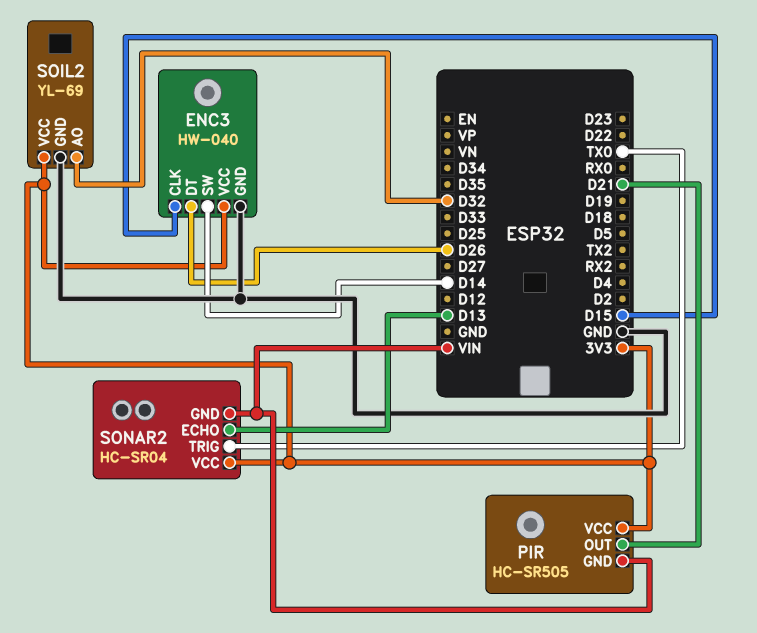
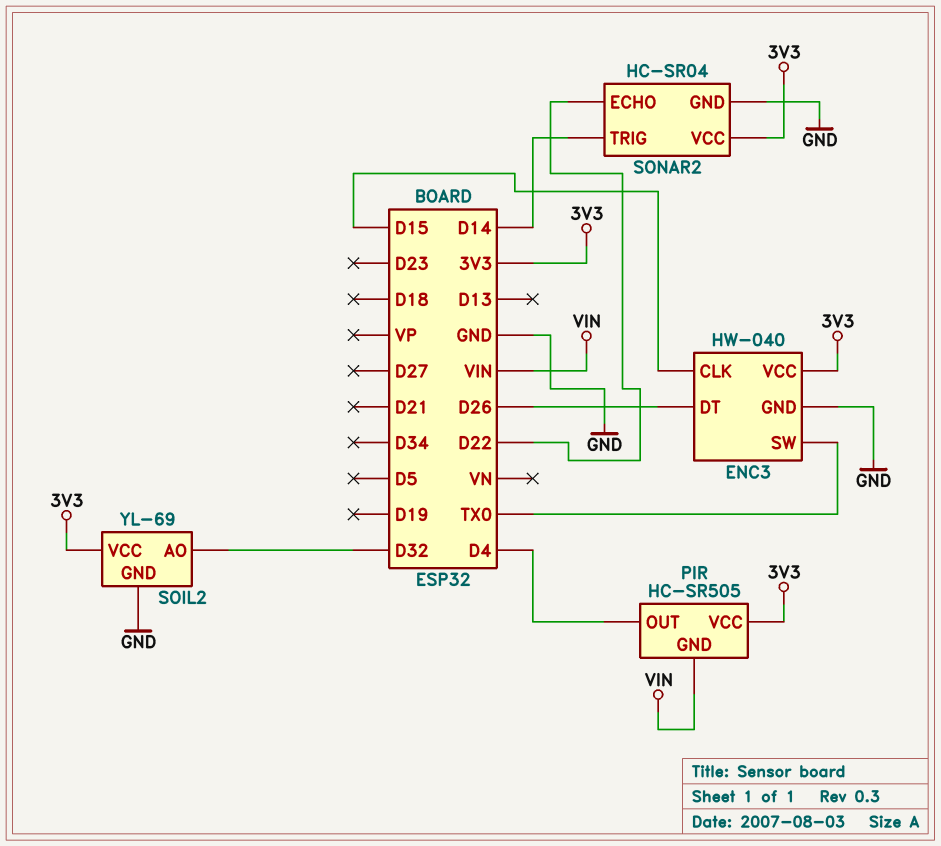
ENC3 pin SW: D14 -> TX0
PIR pin OUT: D21 -> D4
SONAR2 pin ECHO: D13 -> D22
SONAR2 pin GND: VIN -> GND
SONAR2 pin TRIG: TX0 -> D14

